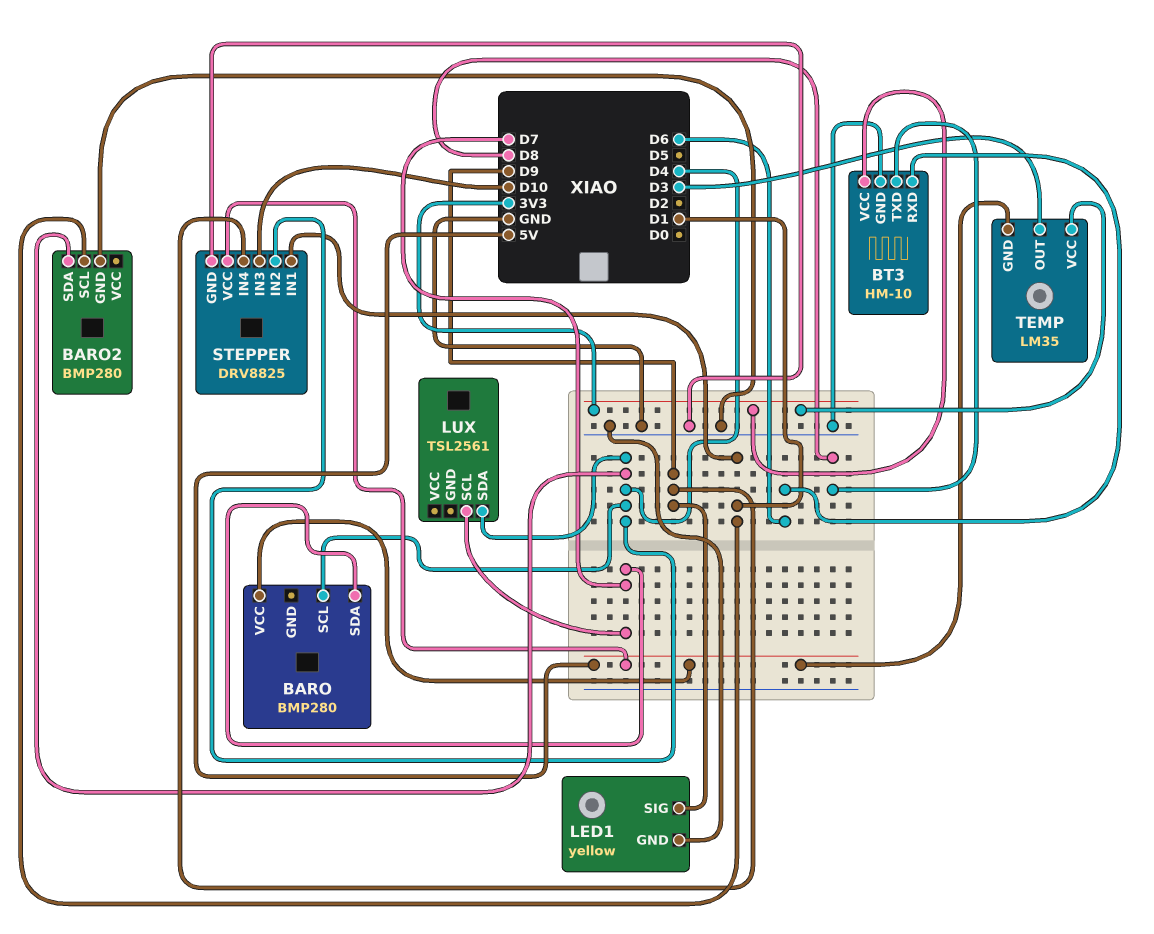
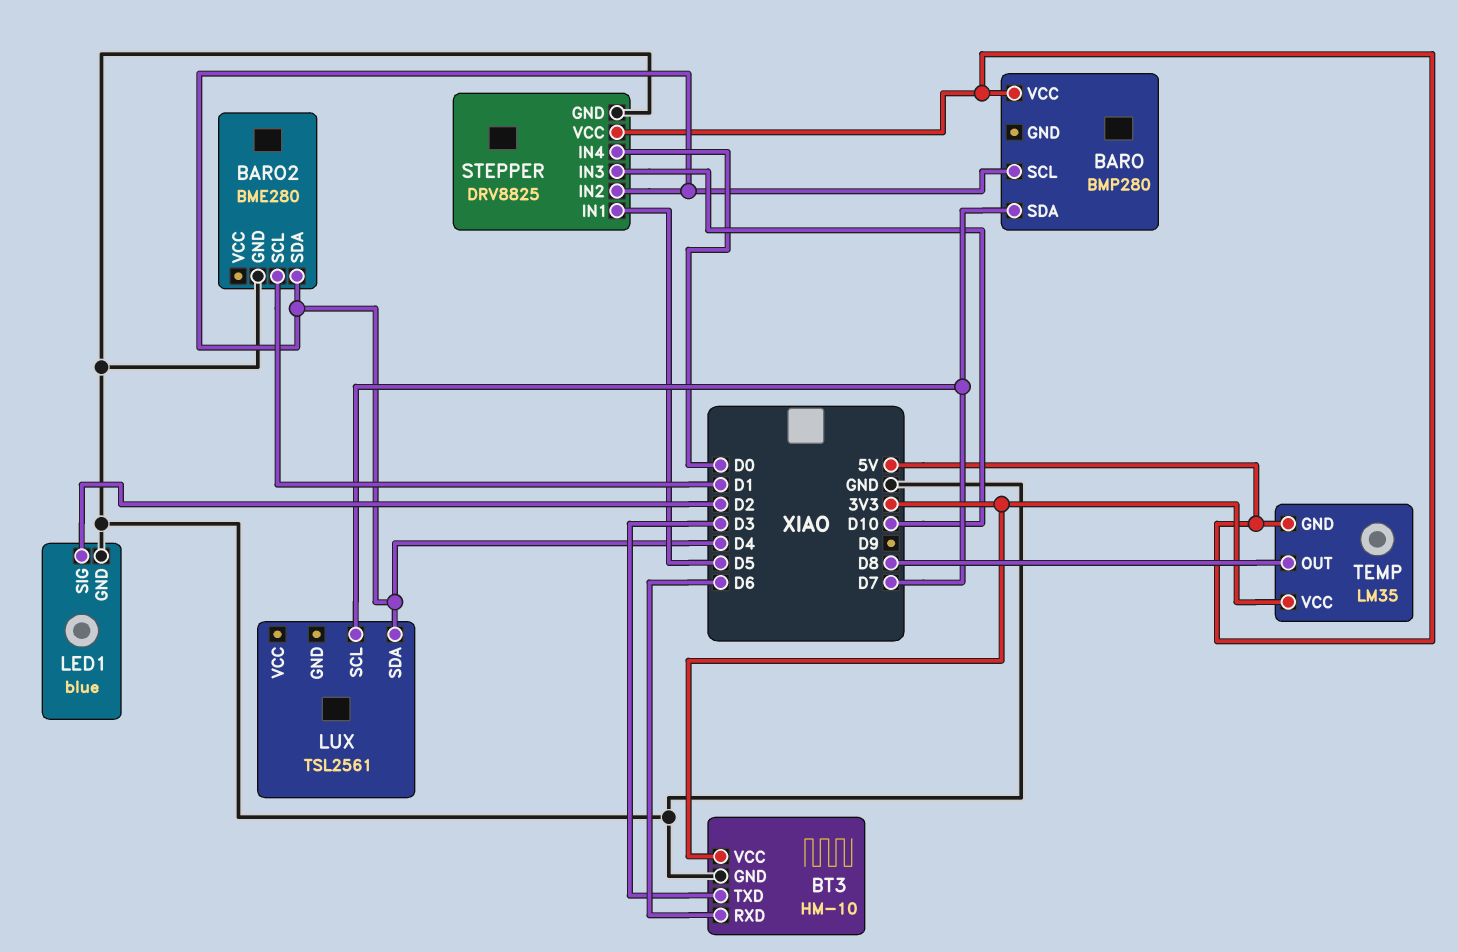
BARO2: BMP280 -> BME280
BT3 pin TXD: D8 -> D3
LED1: yellow -> blue
LED1 pin SIG: D9 -> D2
STEPPER pin IN1: D1 -> D5
STEPPER pin IN4: D9 -> D0
TEMP pin OUT: D3 -> D8

